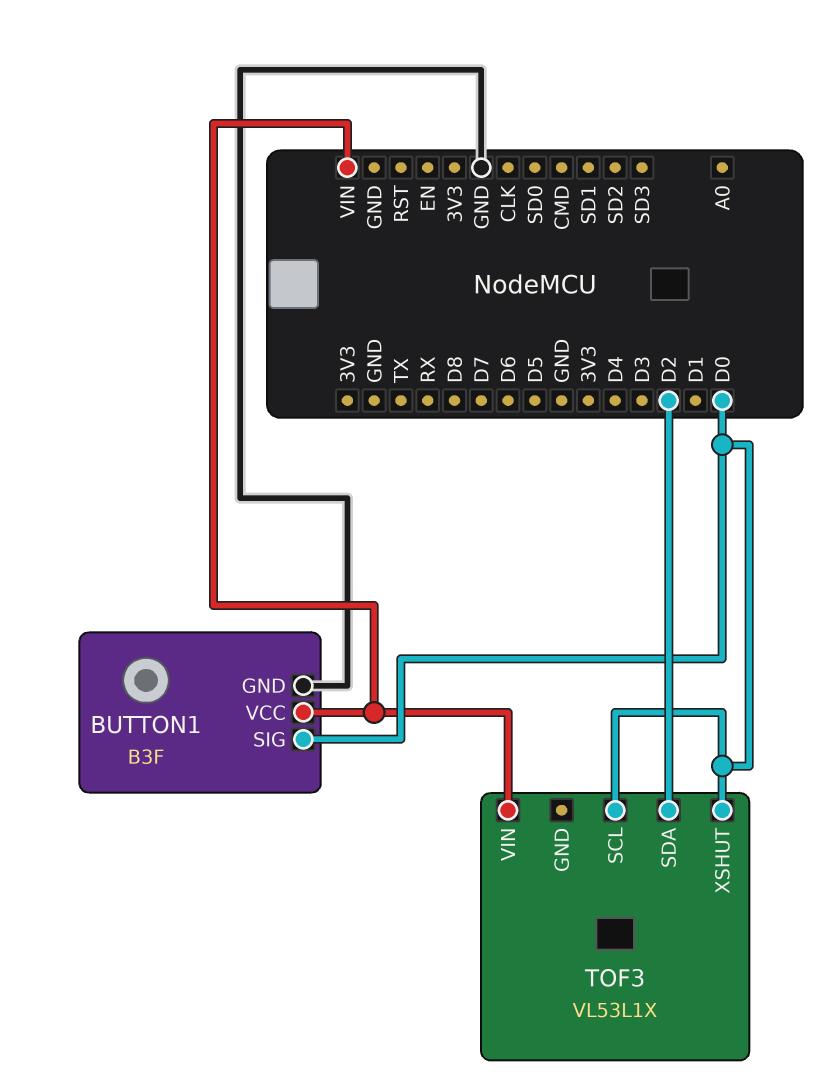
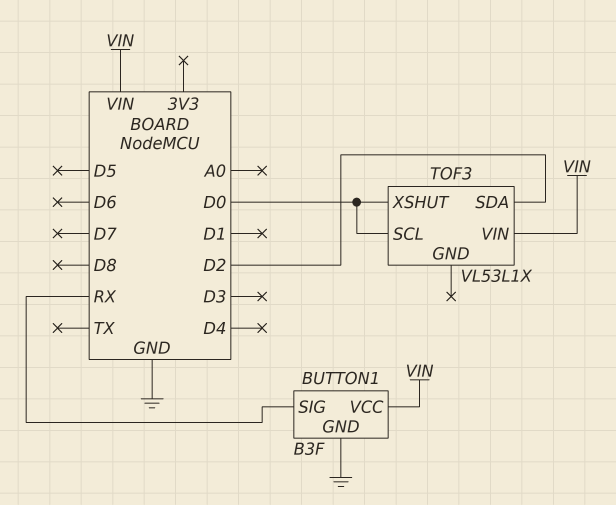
BUTTON1 pin SIG: D0 -> RX

